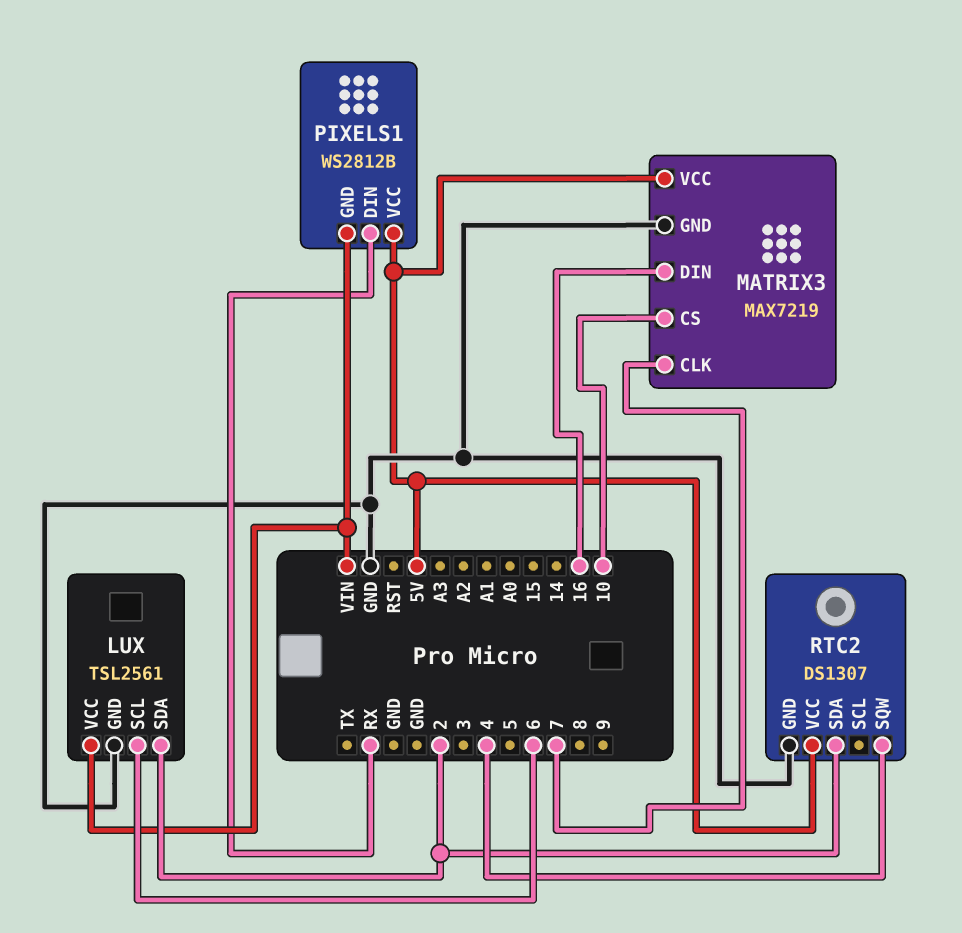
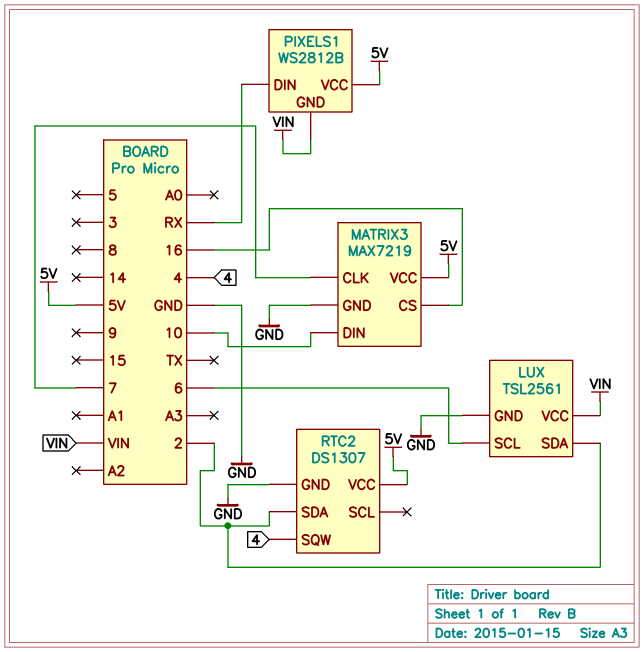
MATRIX3 pin CS: 10 -> 16
MATRIX3 pin DIN: 16 -> 10

